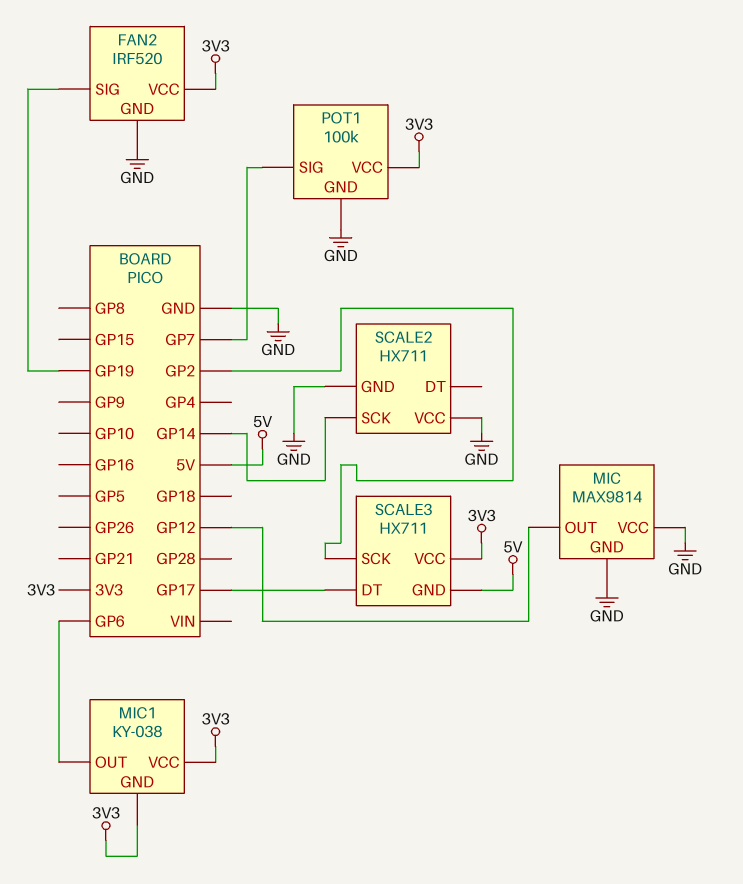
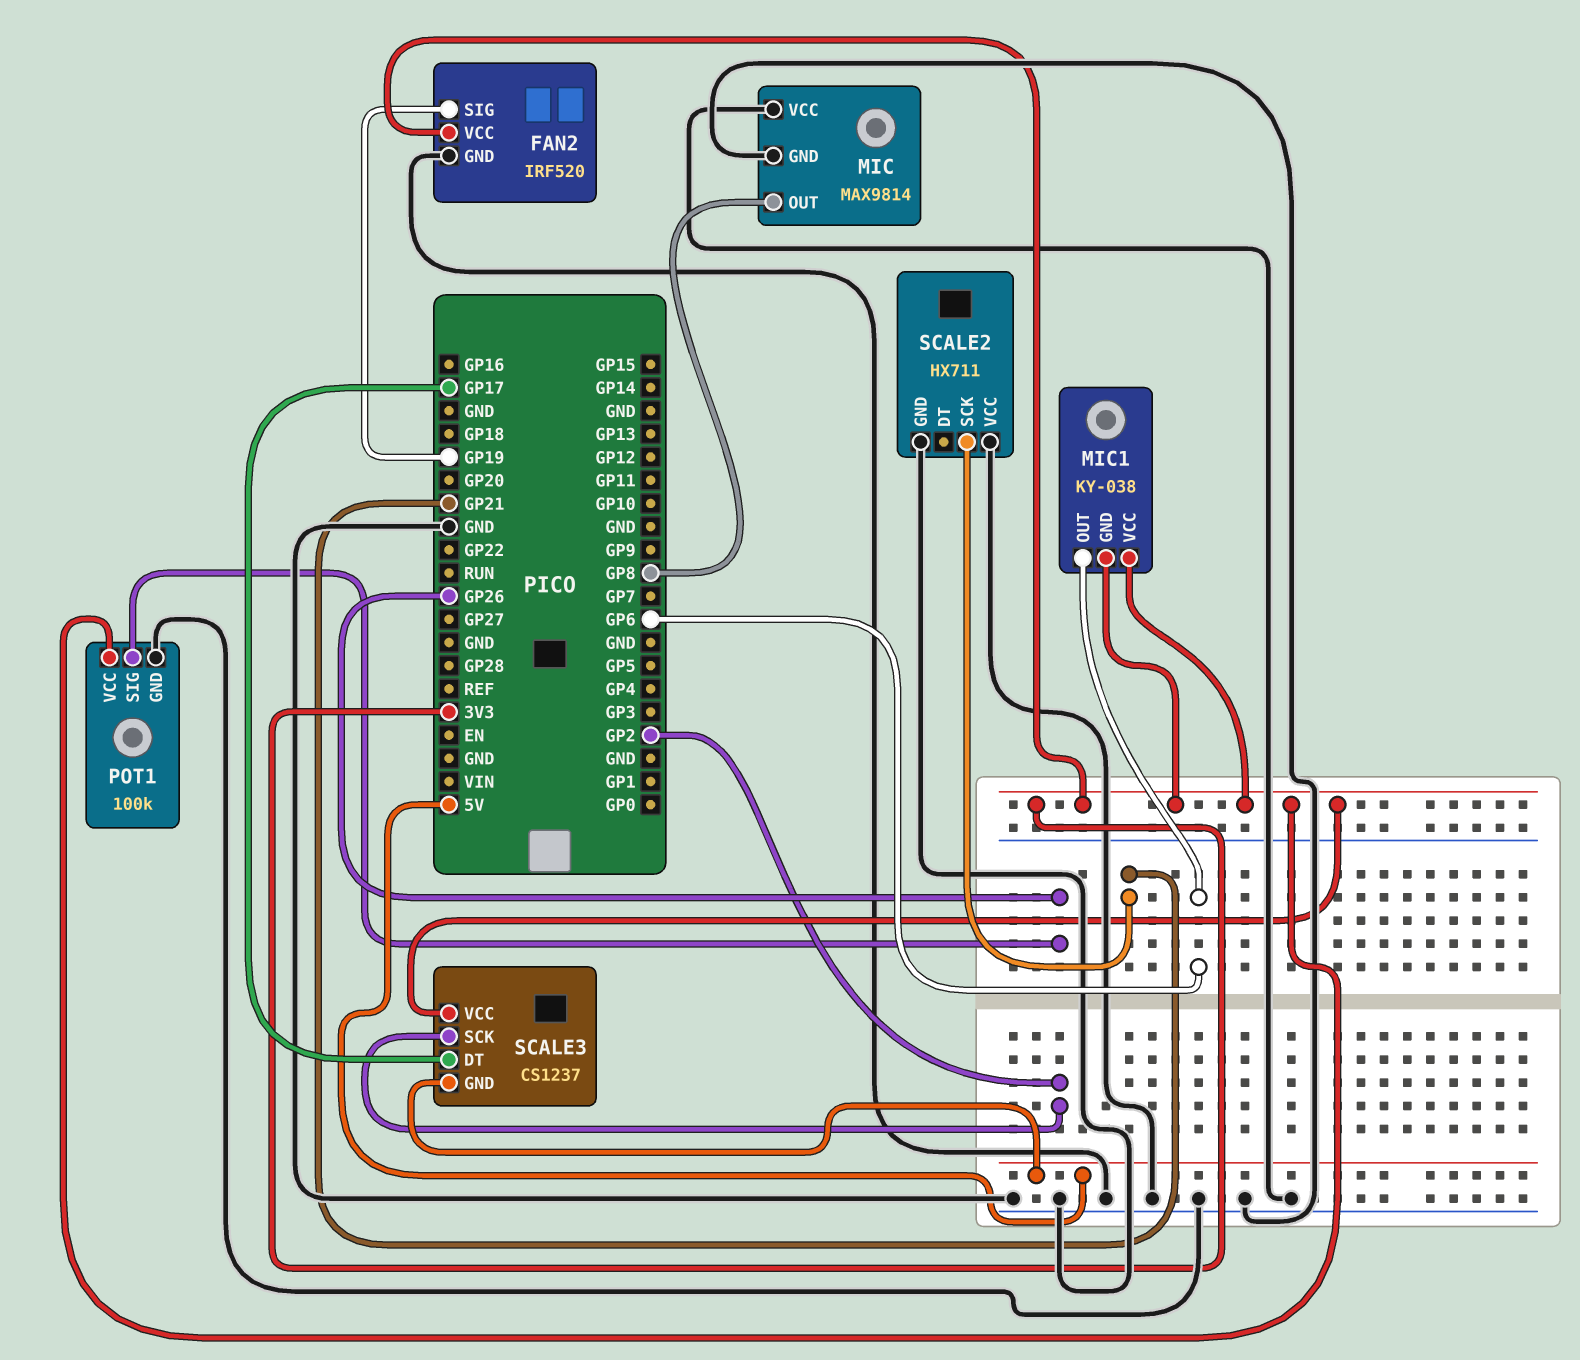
MIC pin OUT: GP12 -> GP8
POT1 pin SIG: GP7 -> GP26
SCALE2 pin SCK: GP14 -> GP21
SCALE3: HX711 -> CS1237

